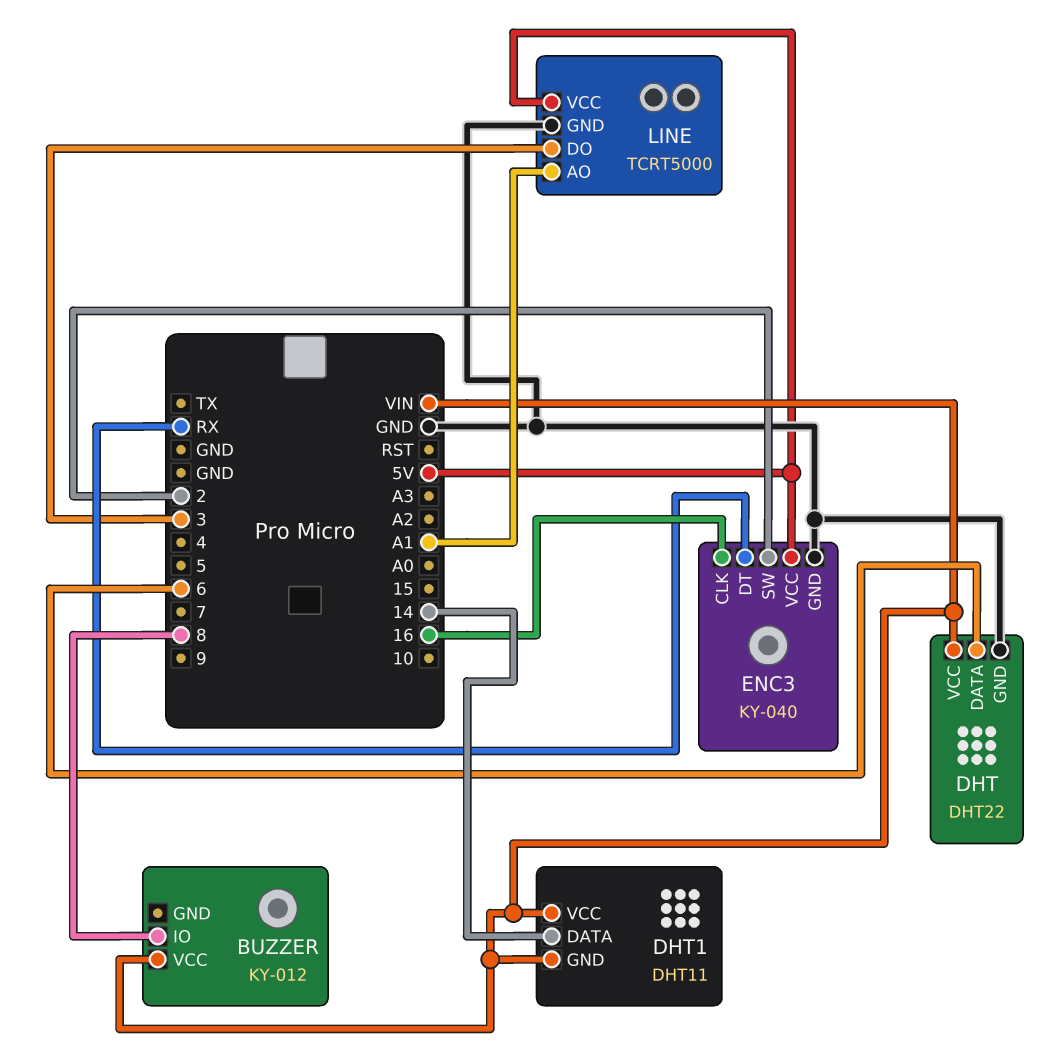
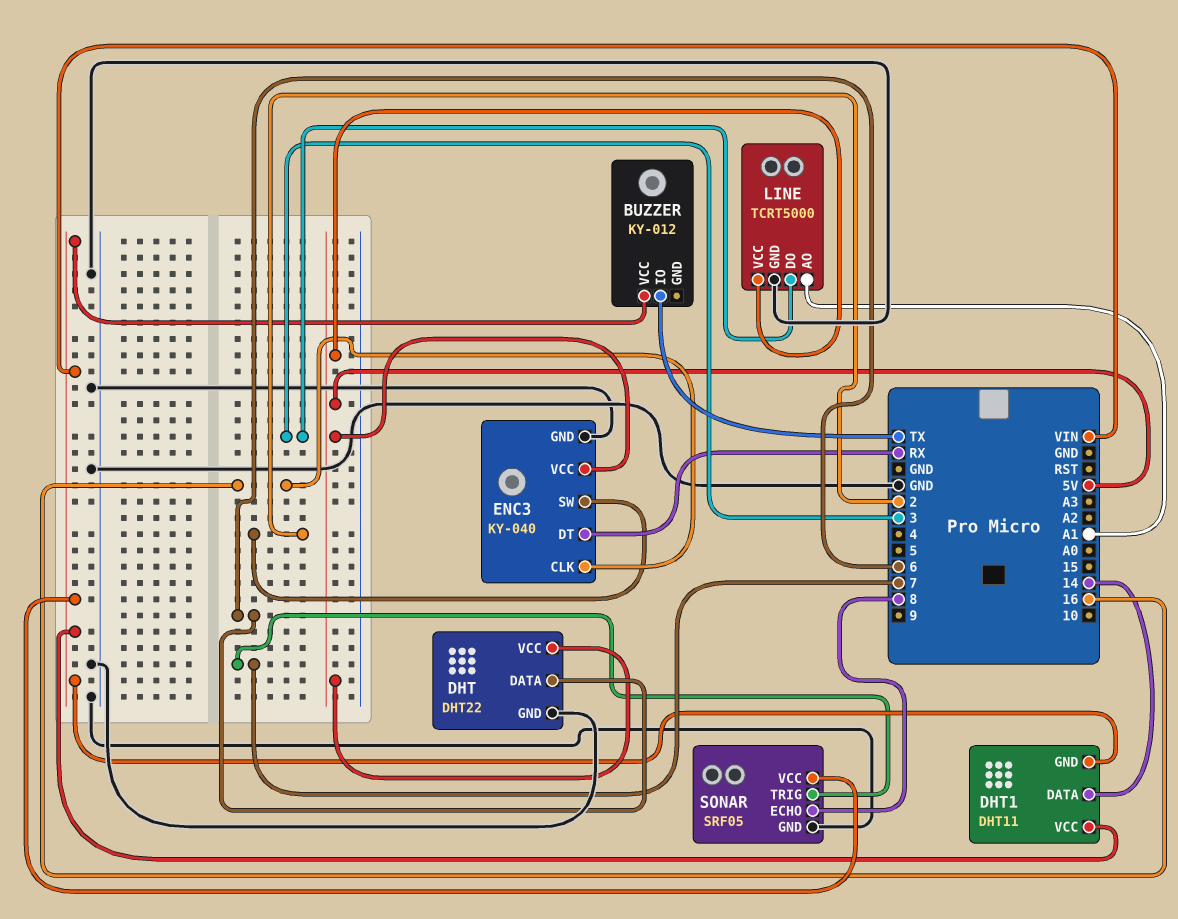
BUZZER pin IO: 8 -> TX
DHT pin VCC: VIN -> 5V
SONAR: none -> SRF05
SONAR pin ECHO: none -> 8
SONAR pin GND: none -> GND
SONAR pin TRIG: none -> 7
SONAR pin VCC: none -> VIN

